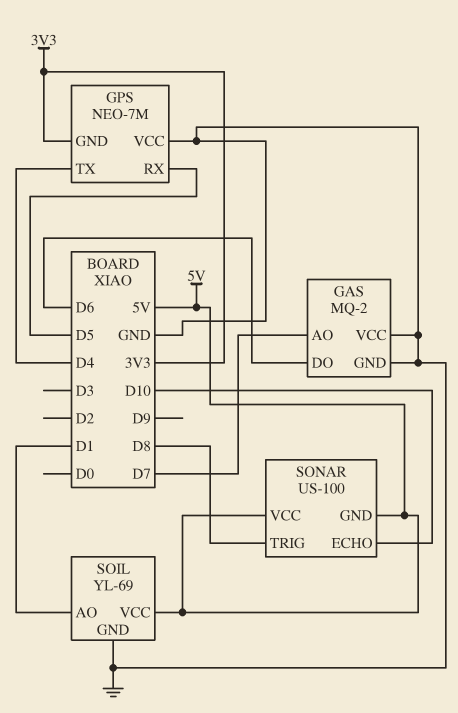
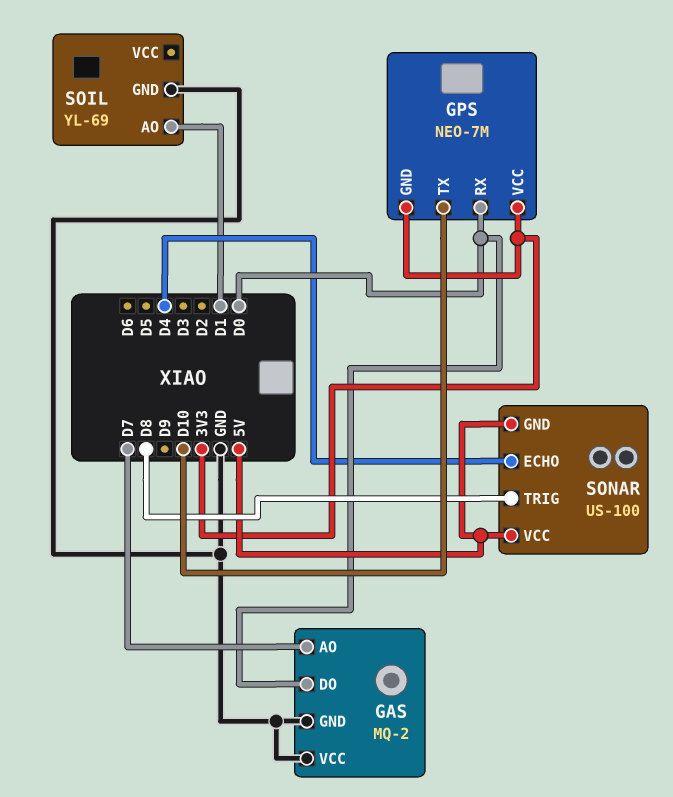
GAS pin DO: D6 -> D0
GPS pin RX: D5 -> D0
GPS pin TX: D4 -> D10
GPS pin VCC: GND -> 3V3
SOIL pin VCC: 5V -> none
SONAR pin ECHO: D10 -> D4

